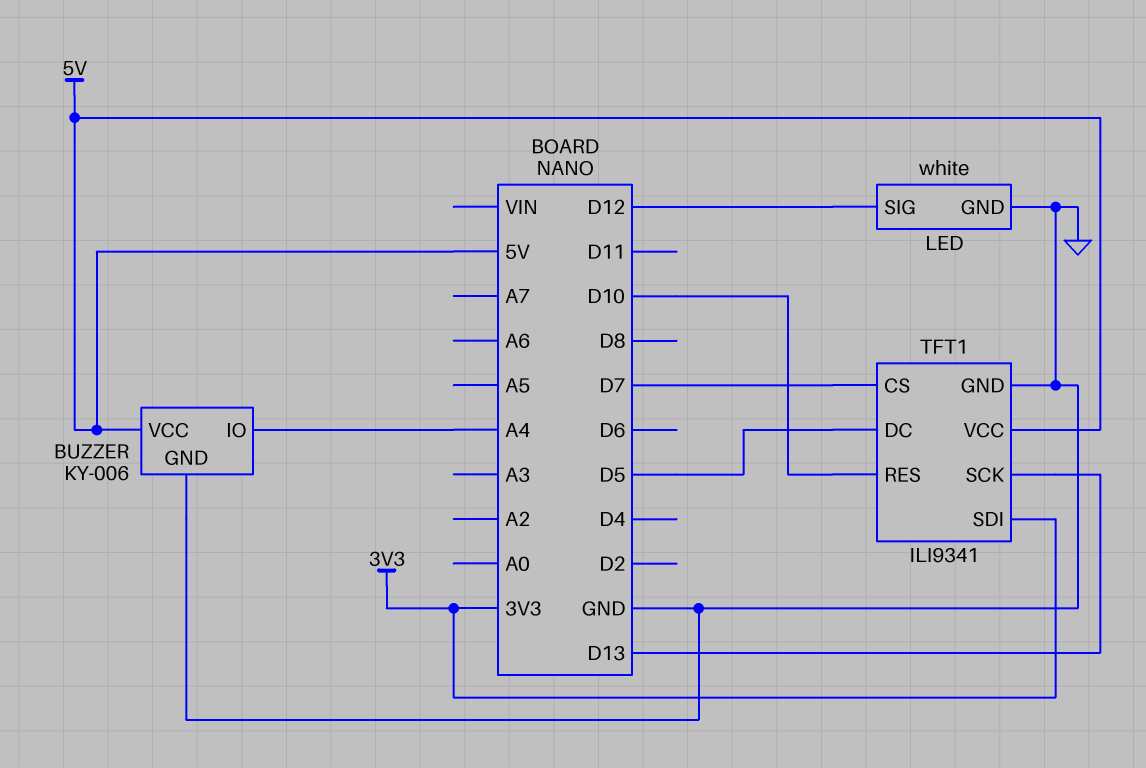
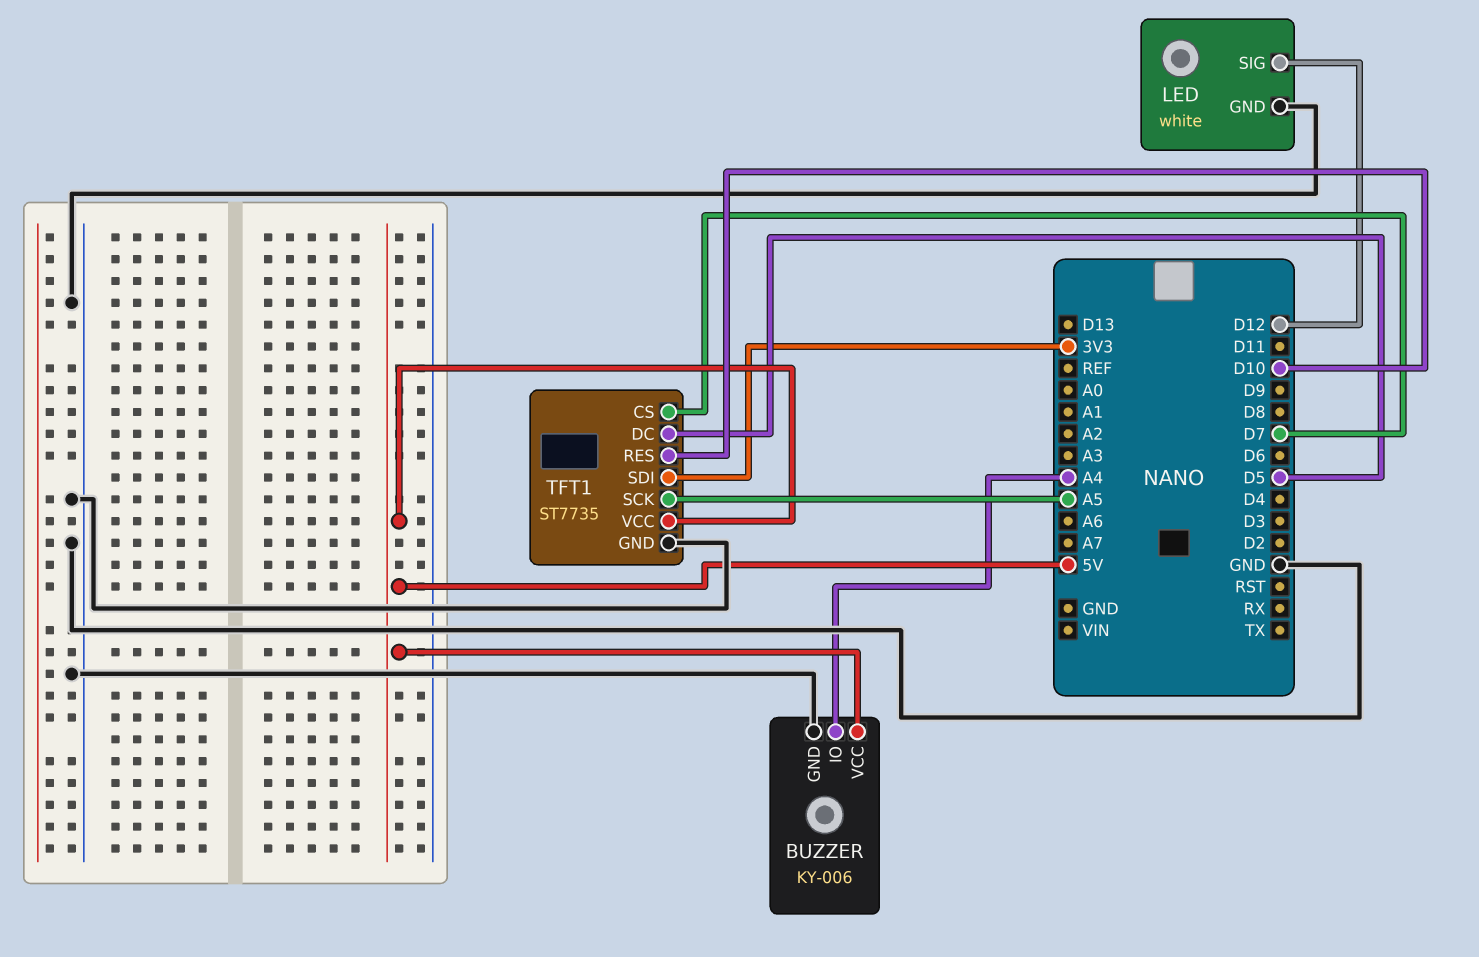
TFT1: ILI9341 -> ST7735
TFT1 pin SCK: D13 -> A5

